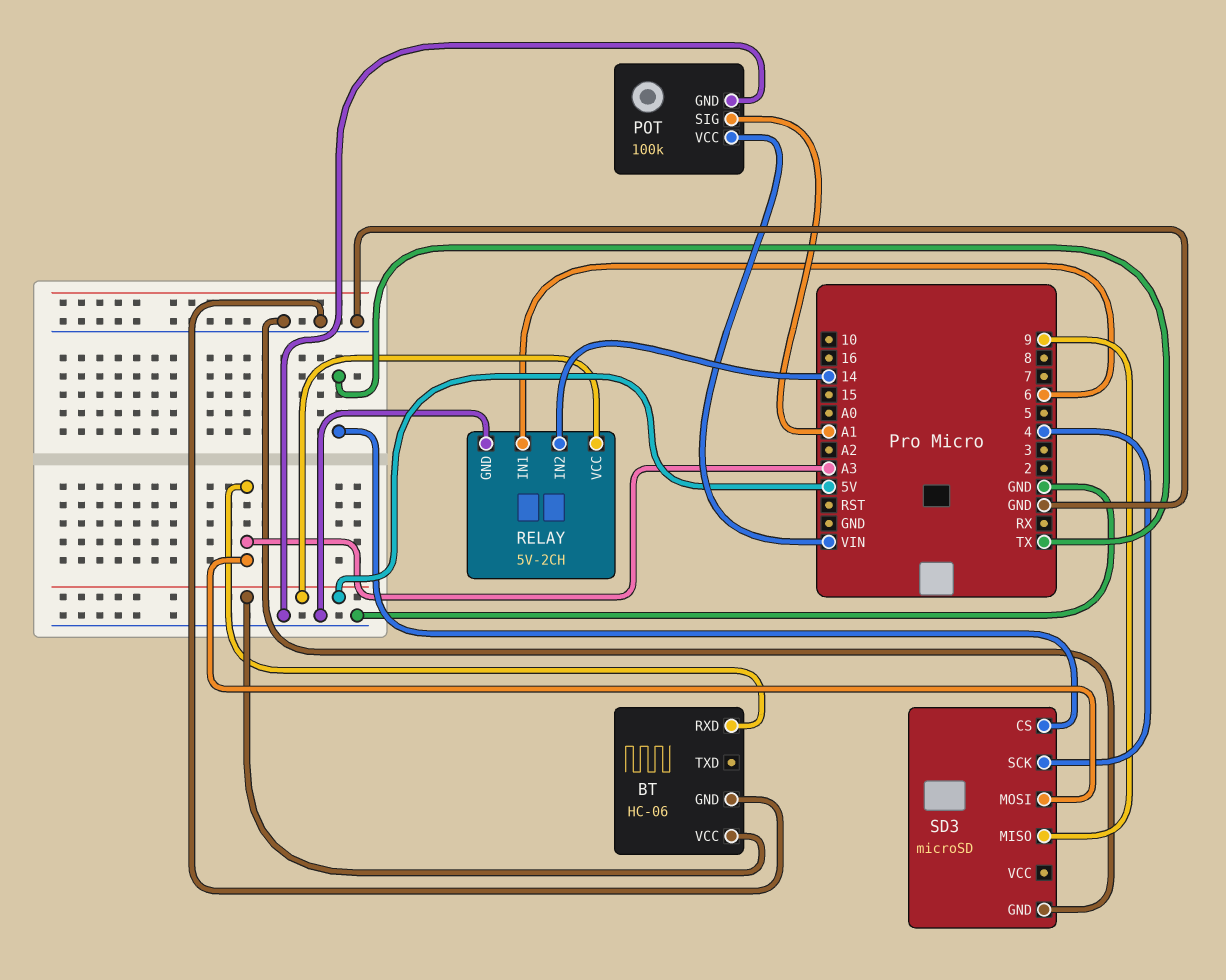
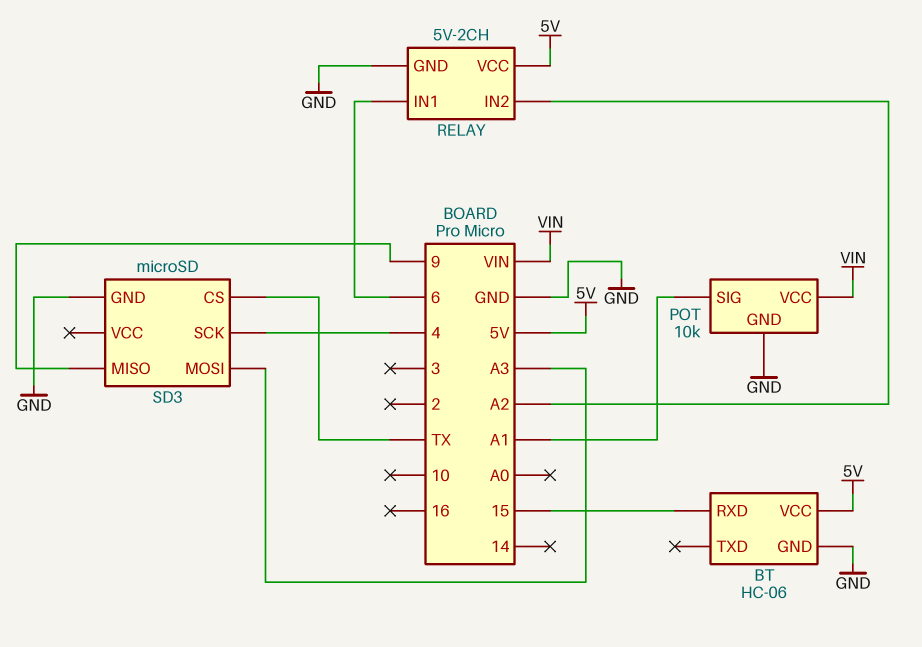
BT pin RXD: A3 -> 15
POT: 100k -> 10k
RELAY pin IN2: 14 -> A2

